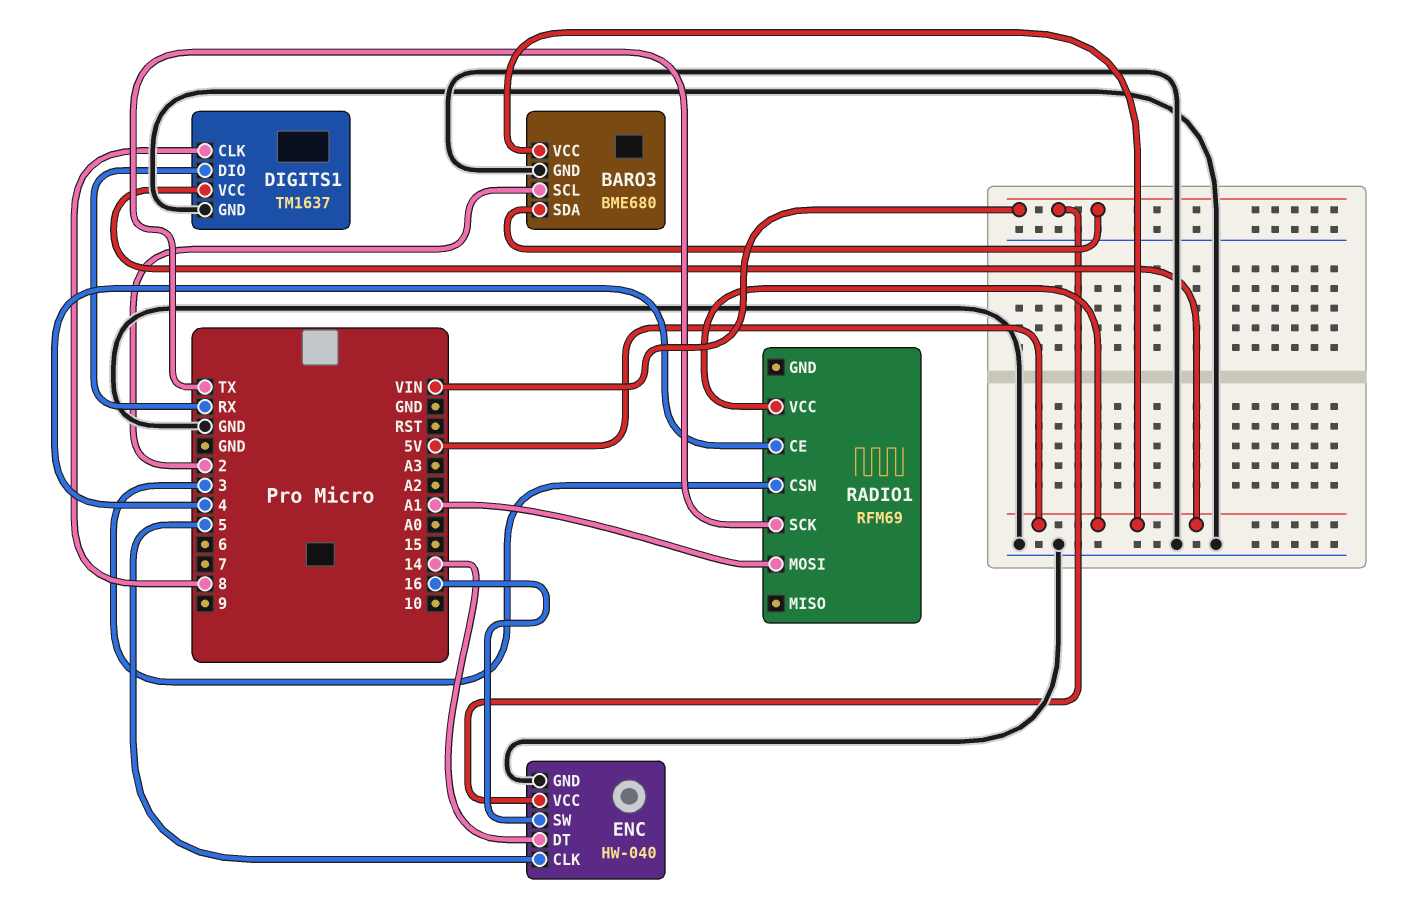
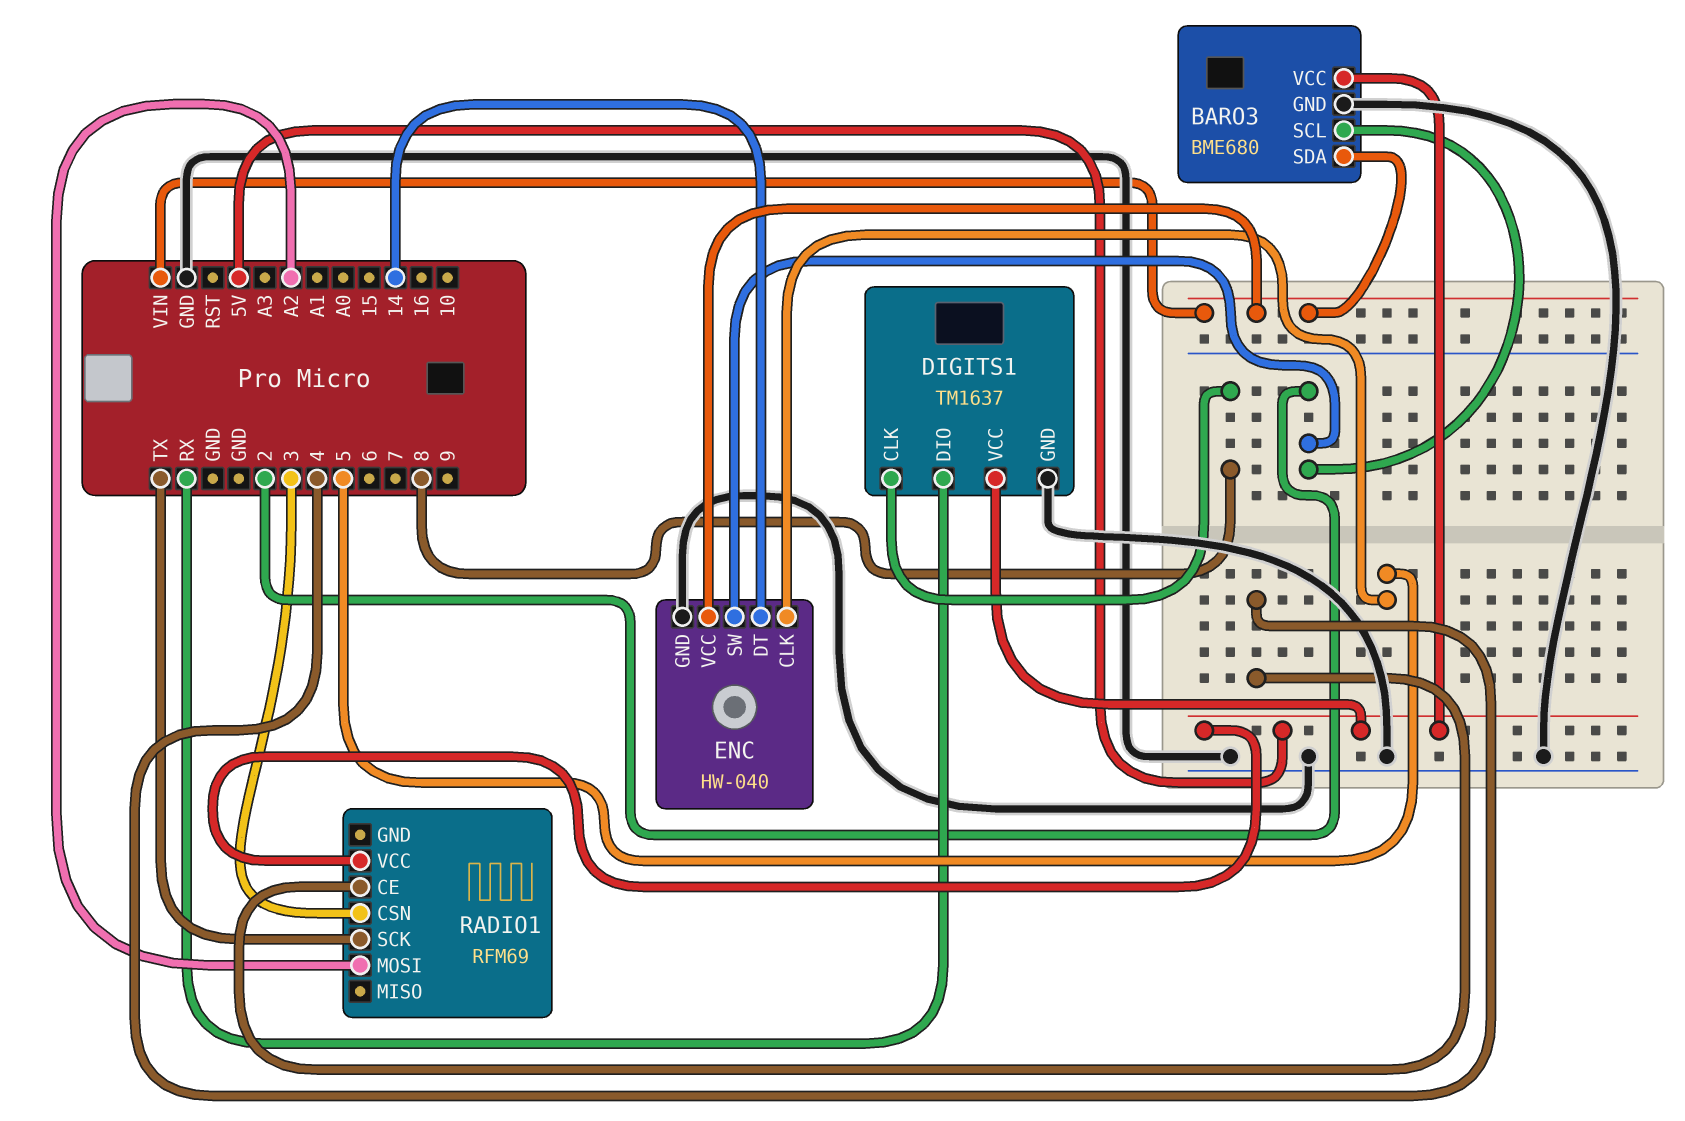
ENC pin SW: 16 -> 2
RADIO1 pin MOSI: A1 -> A2

